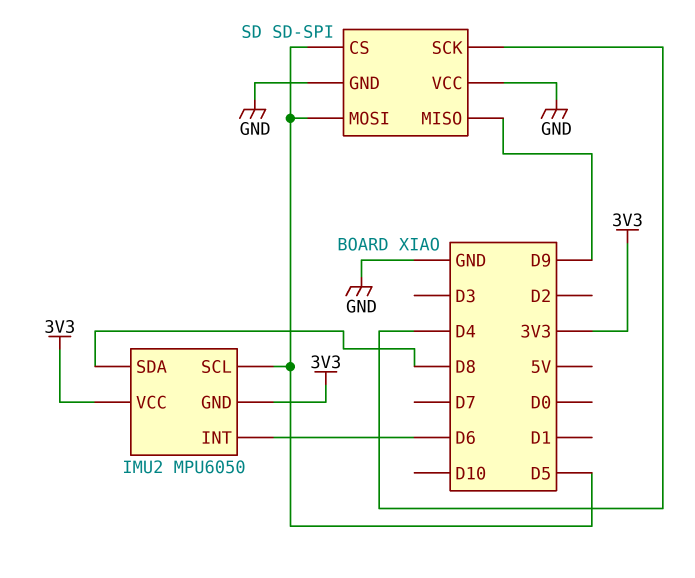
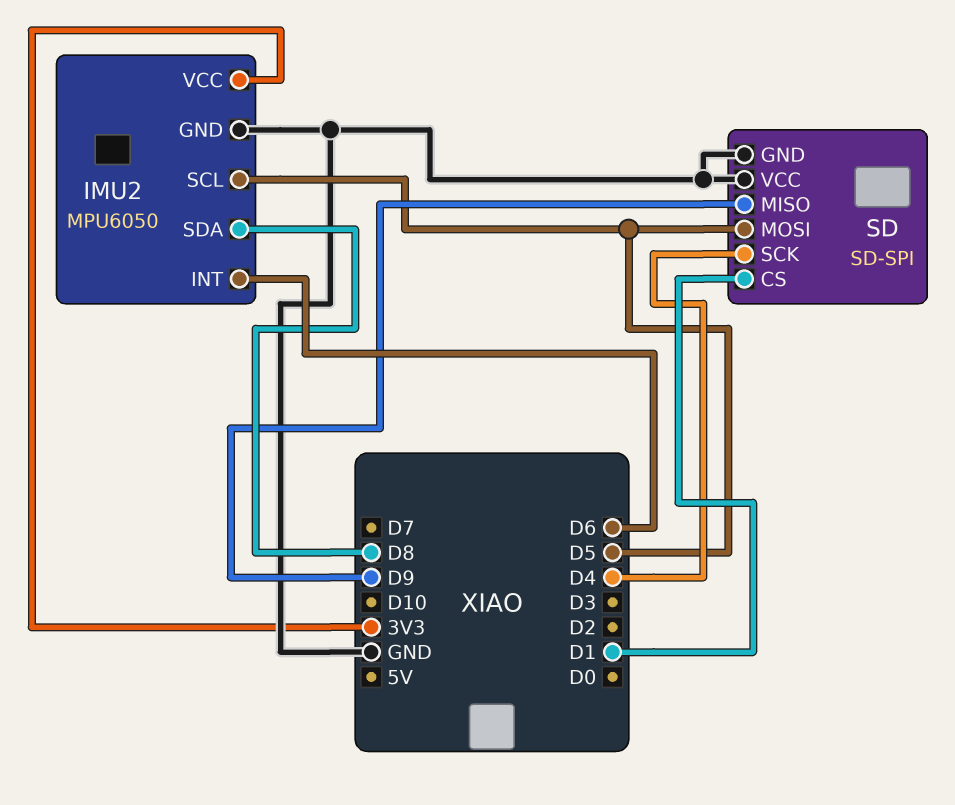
IMU2 pin GND: 3V3 -> GND
SD pin CS: D5 -> D1

